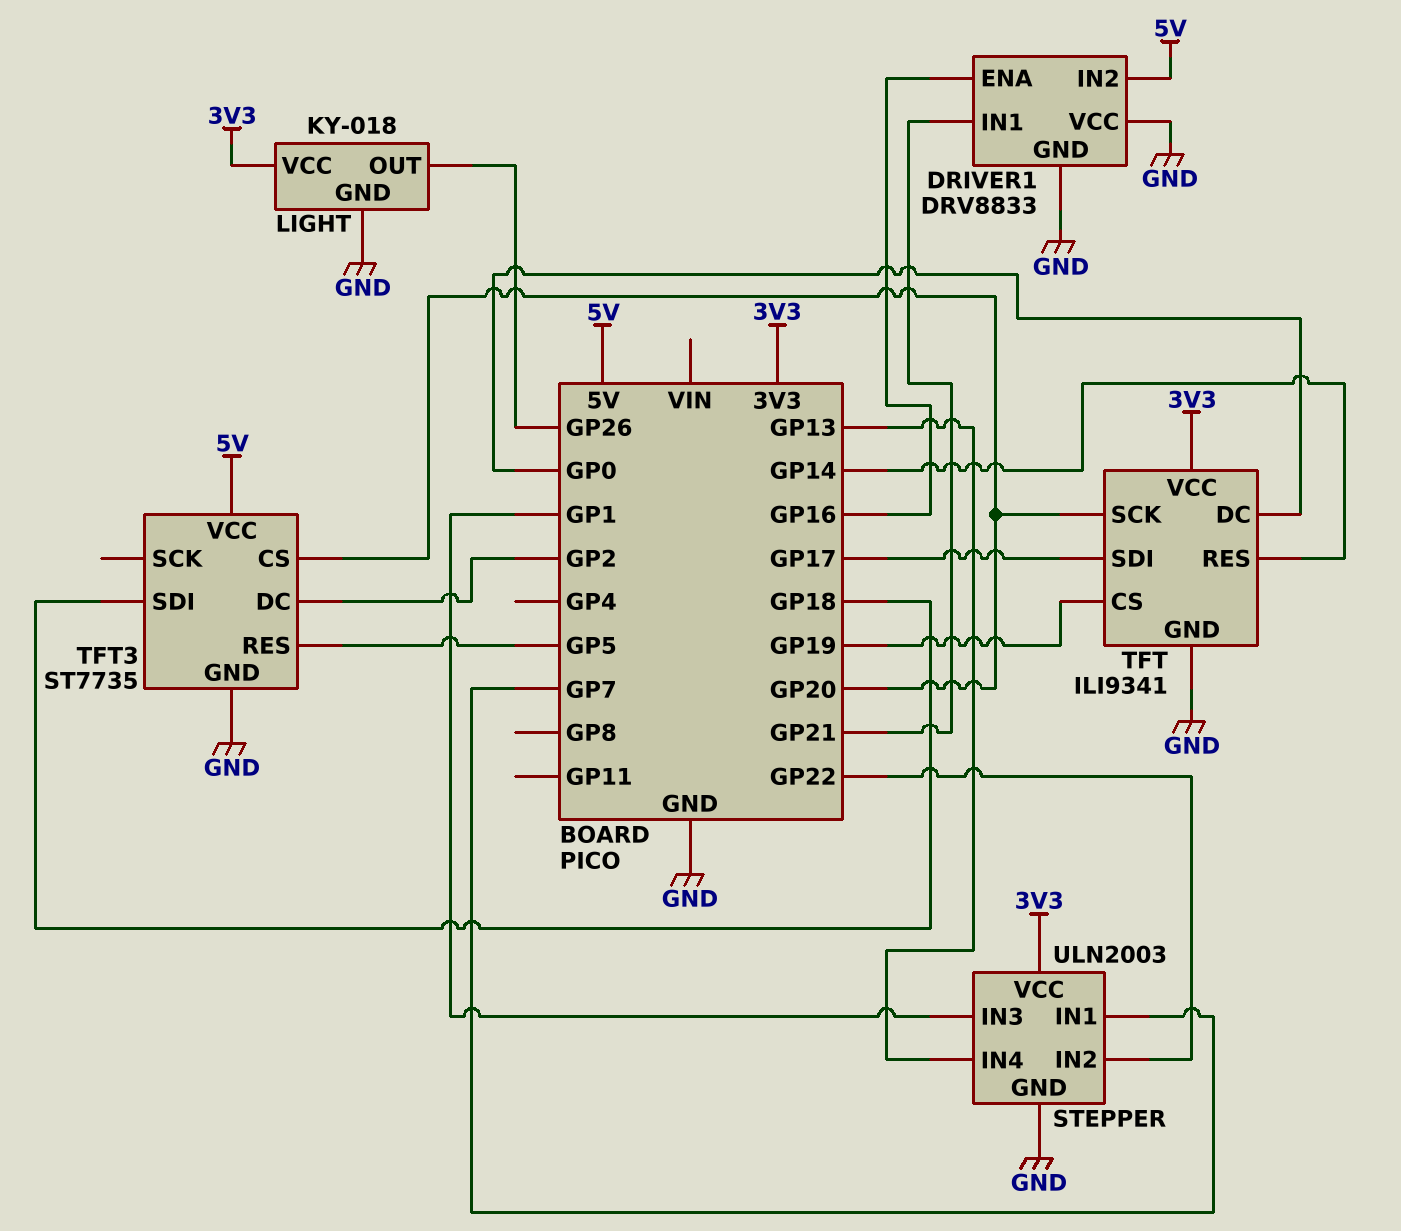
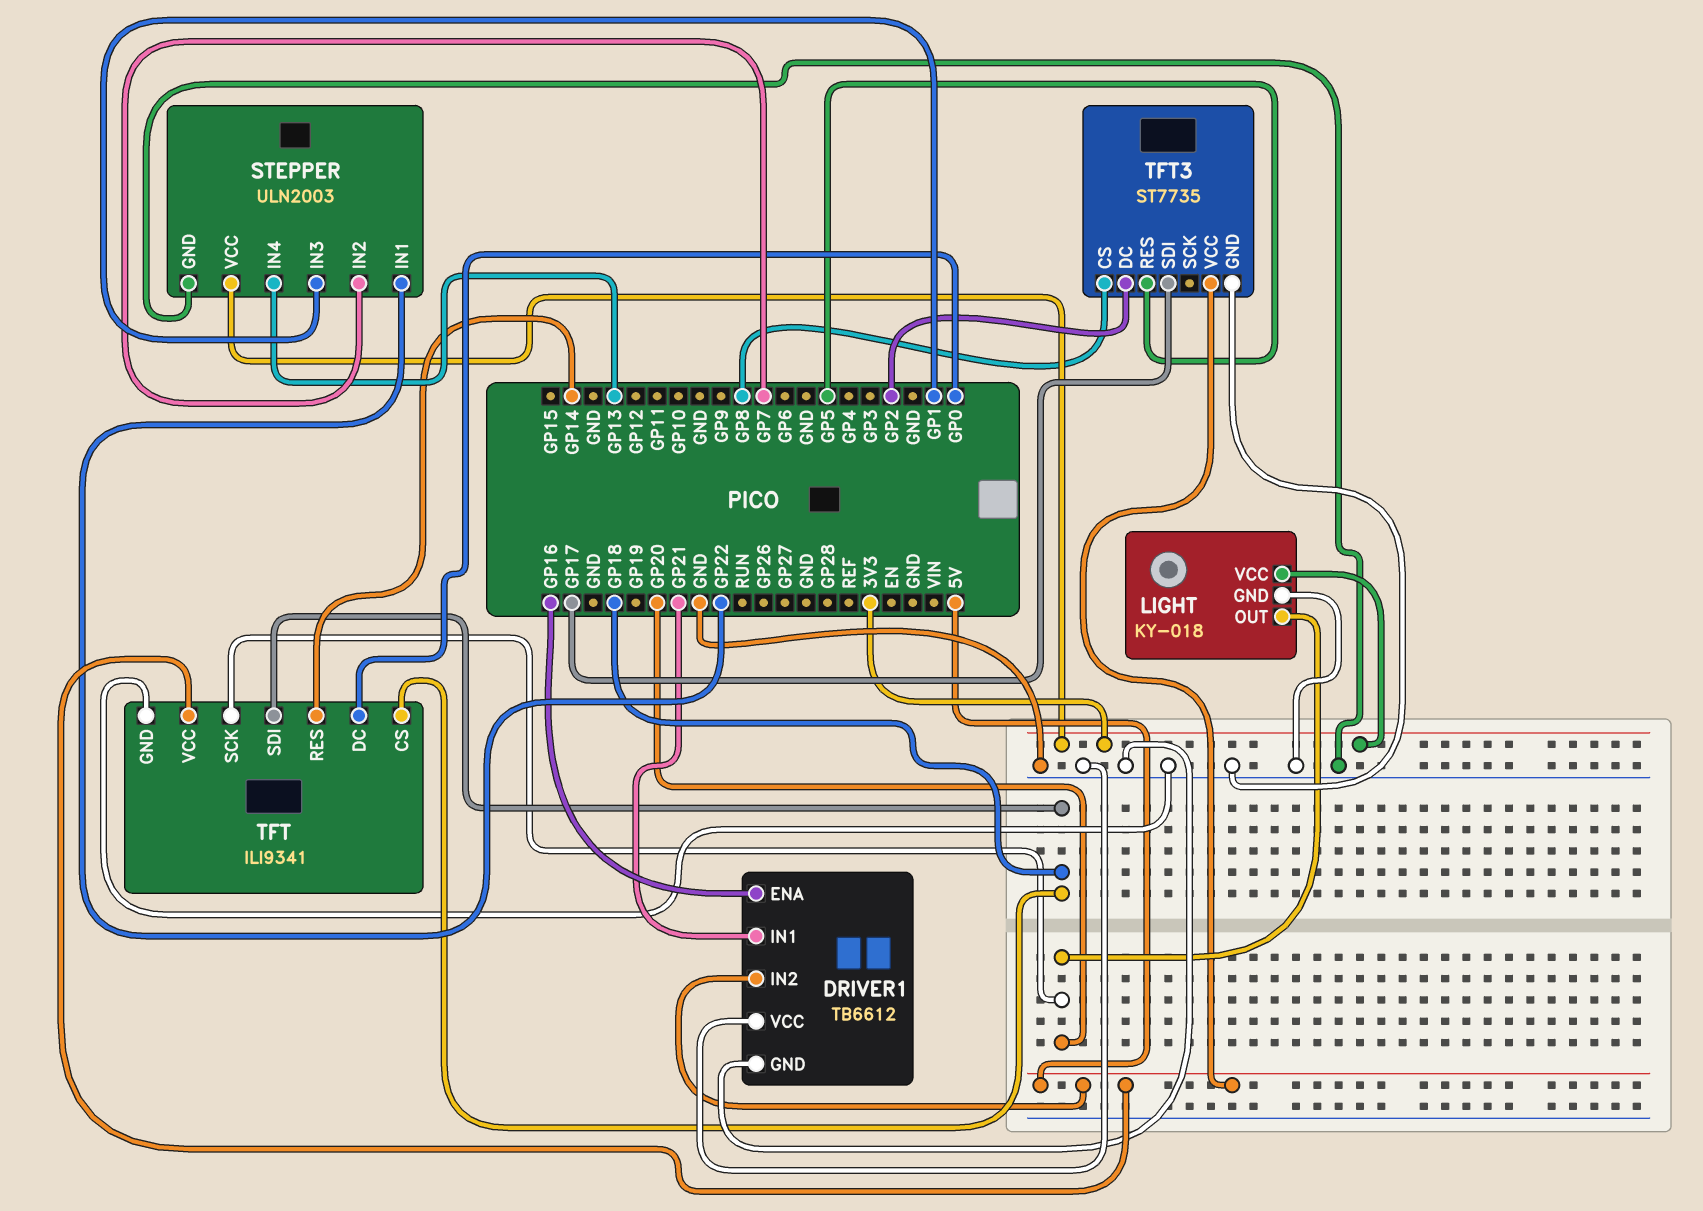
DRIVER1: DRV8833 -> TB6612
LIGHT pin OUT: GP26 -> GP20
STEPPER pin IN1: GP7 -> GP22
STEPPER pin IN2: GP22 -> GP7
TFT pin CS: GP19 -> GP18
TFT pin SDI: GP17 -> GP18
TFT pin VCC: 3V3 -> 5V
TFT3 pin CS: GP20 -> GP8
TFT3 pin SDI: GP18 -> GP17

